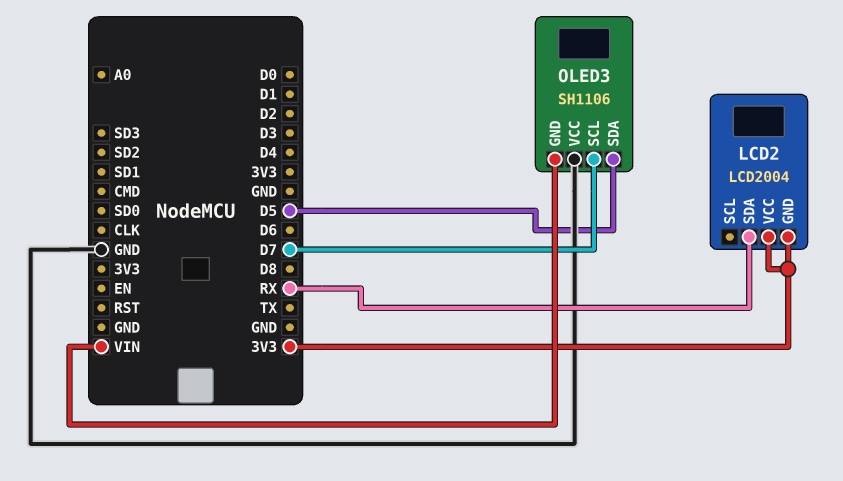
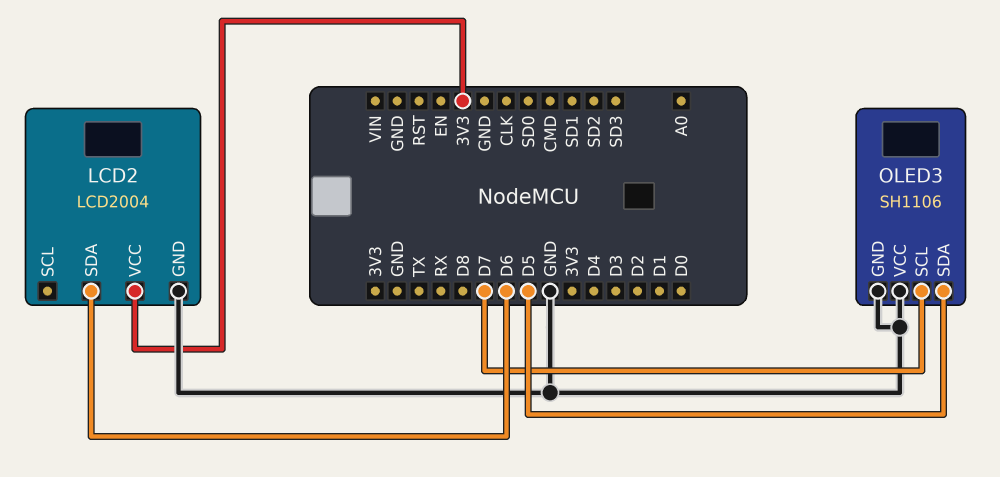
LCD2 pin GND: 3V3 -> GND
LCD2 pin SDA: RX -> D6
OLED3 pin GND: VIN -> GND

